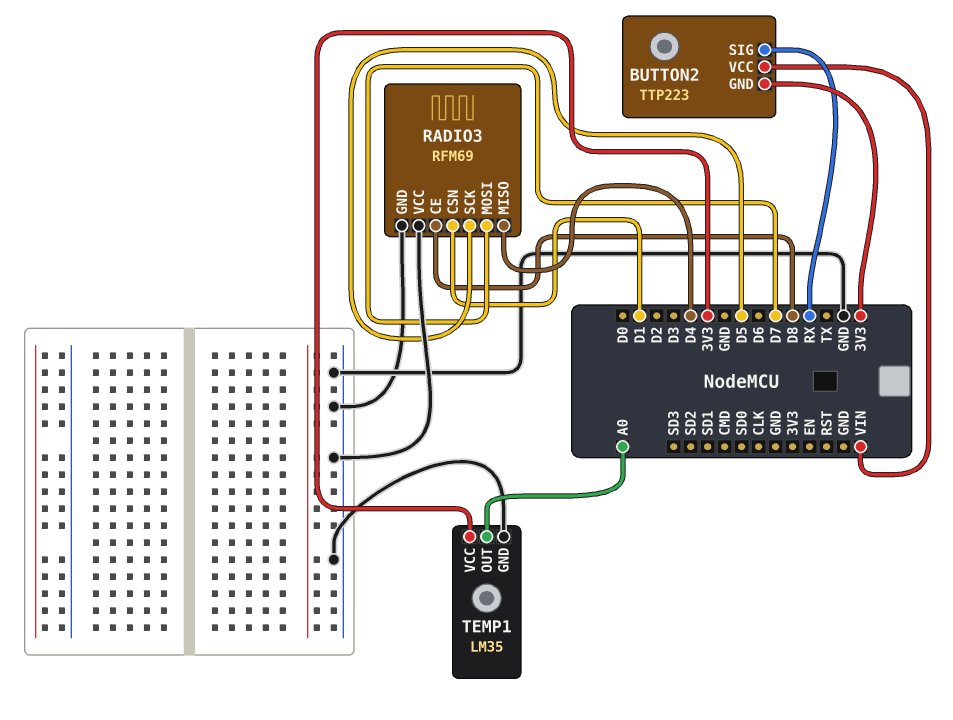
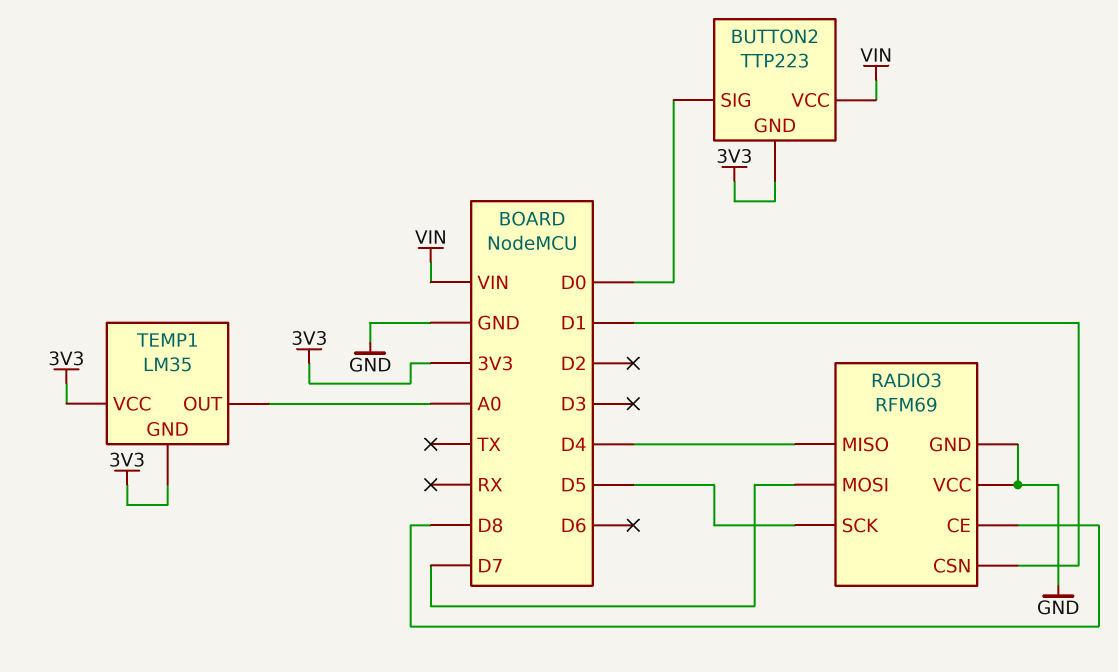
BUTTON2 pin SIG: RX -> D0
TEMP1 pin GND: GND -> 3V3

